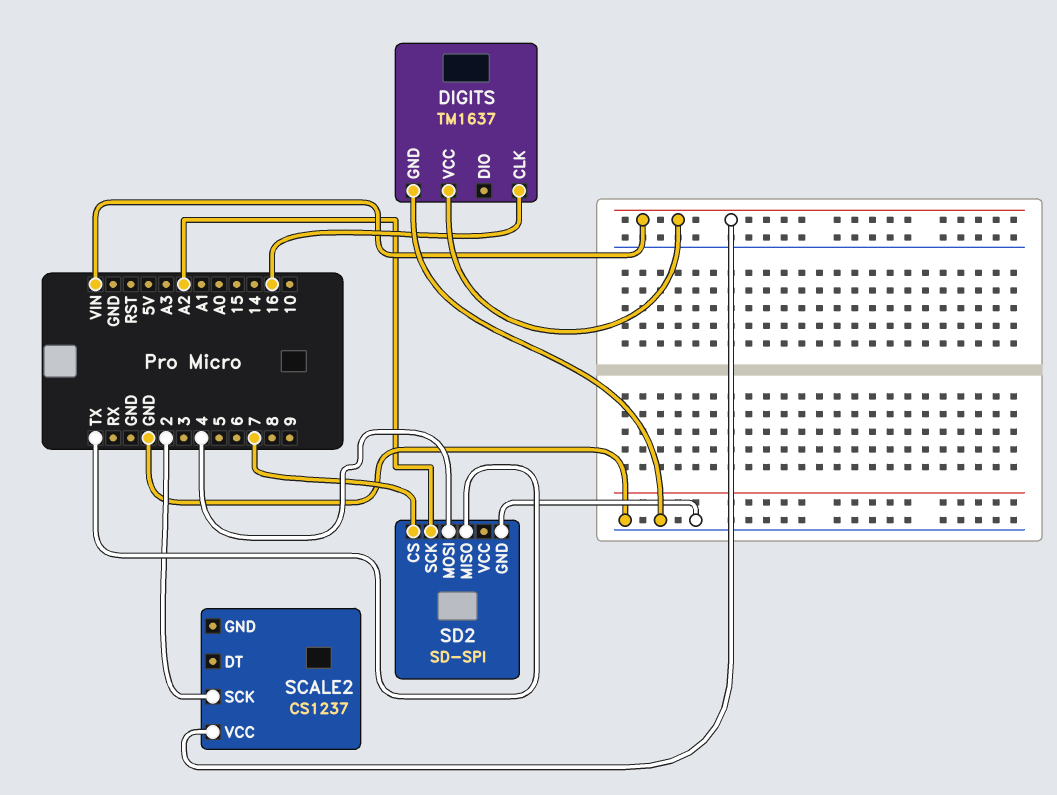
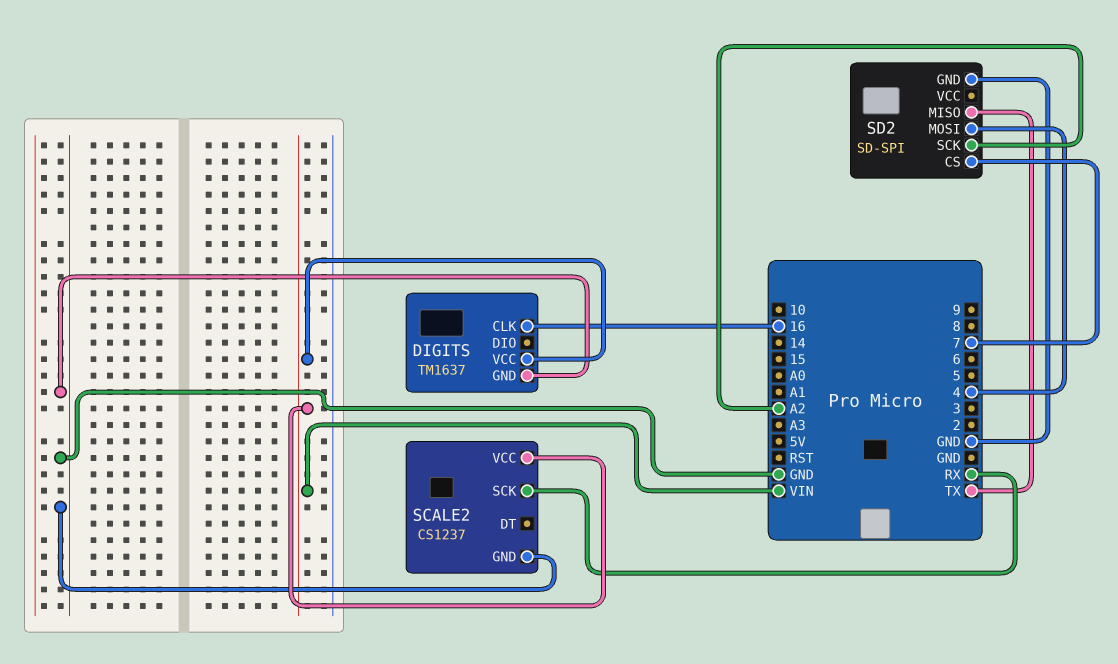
SCALE2 pin GND: none -> GND
SCALE2 pin SCK: 2 -> RX

